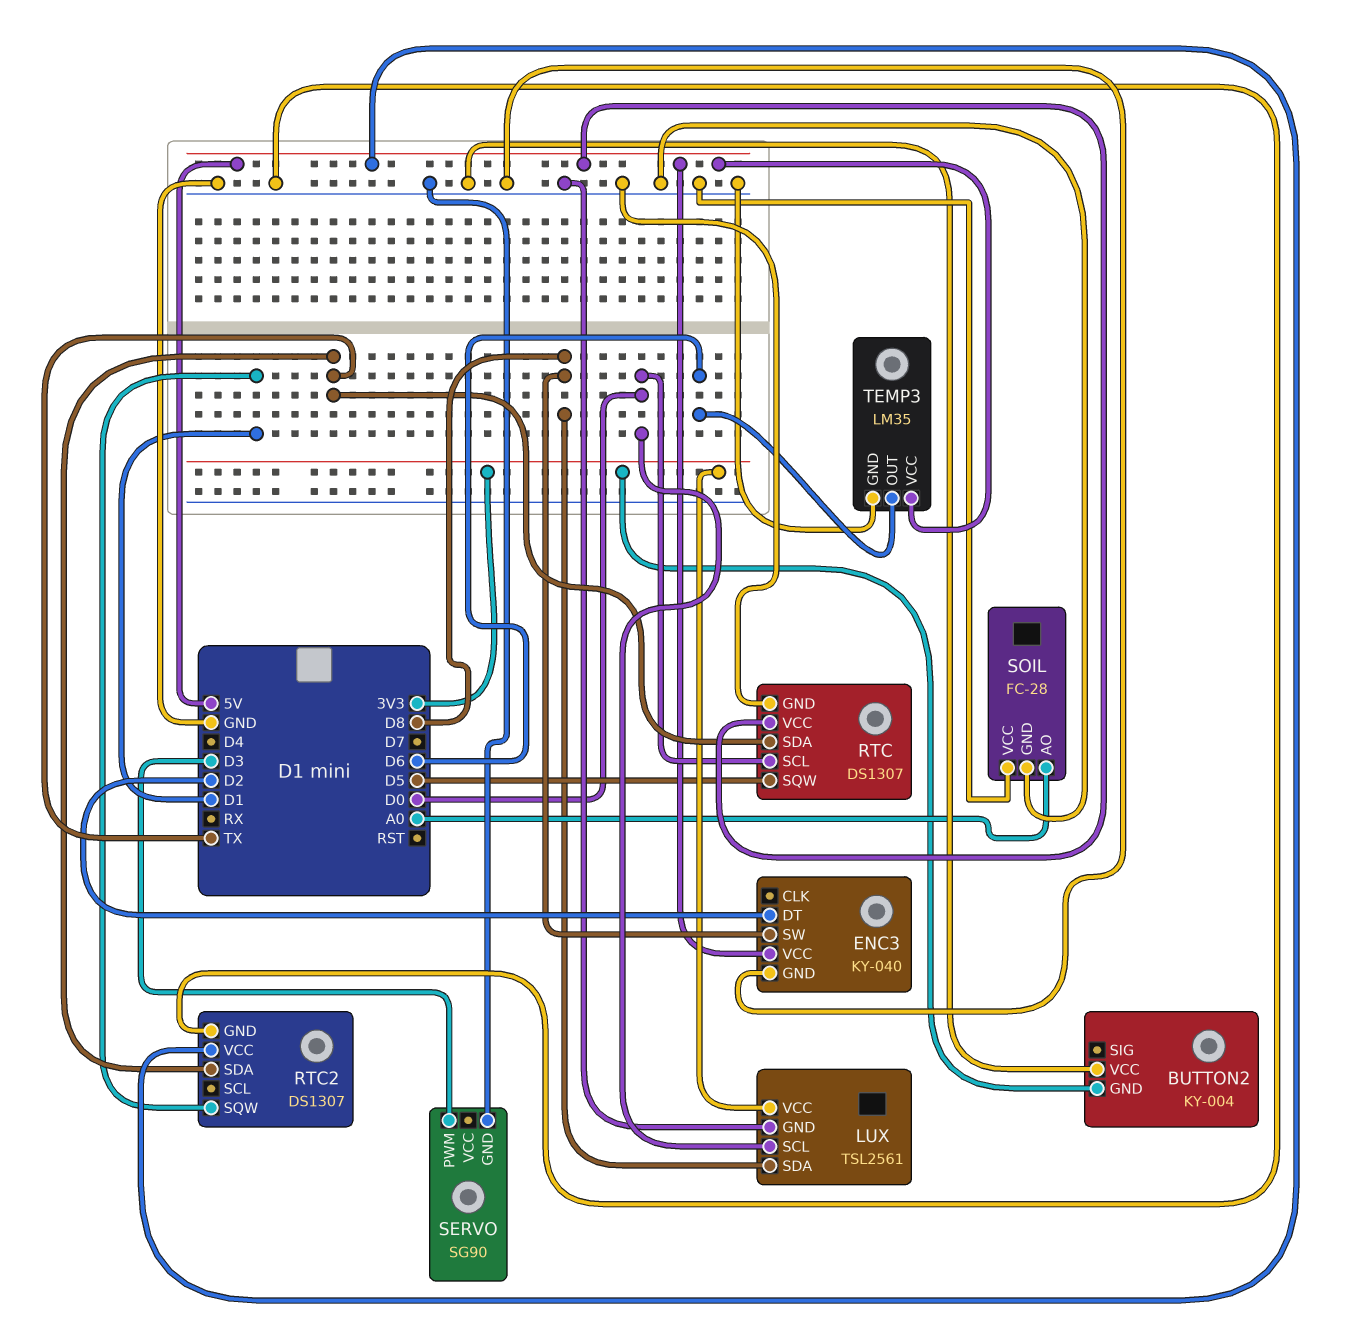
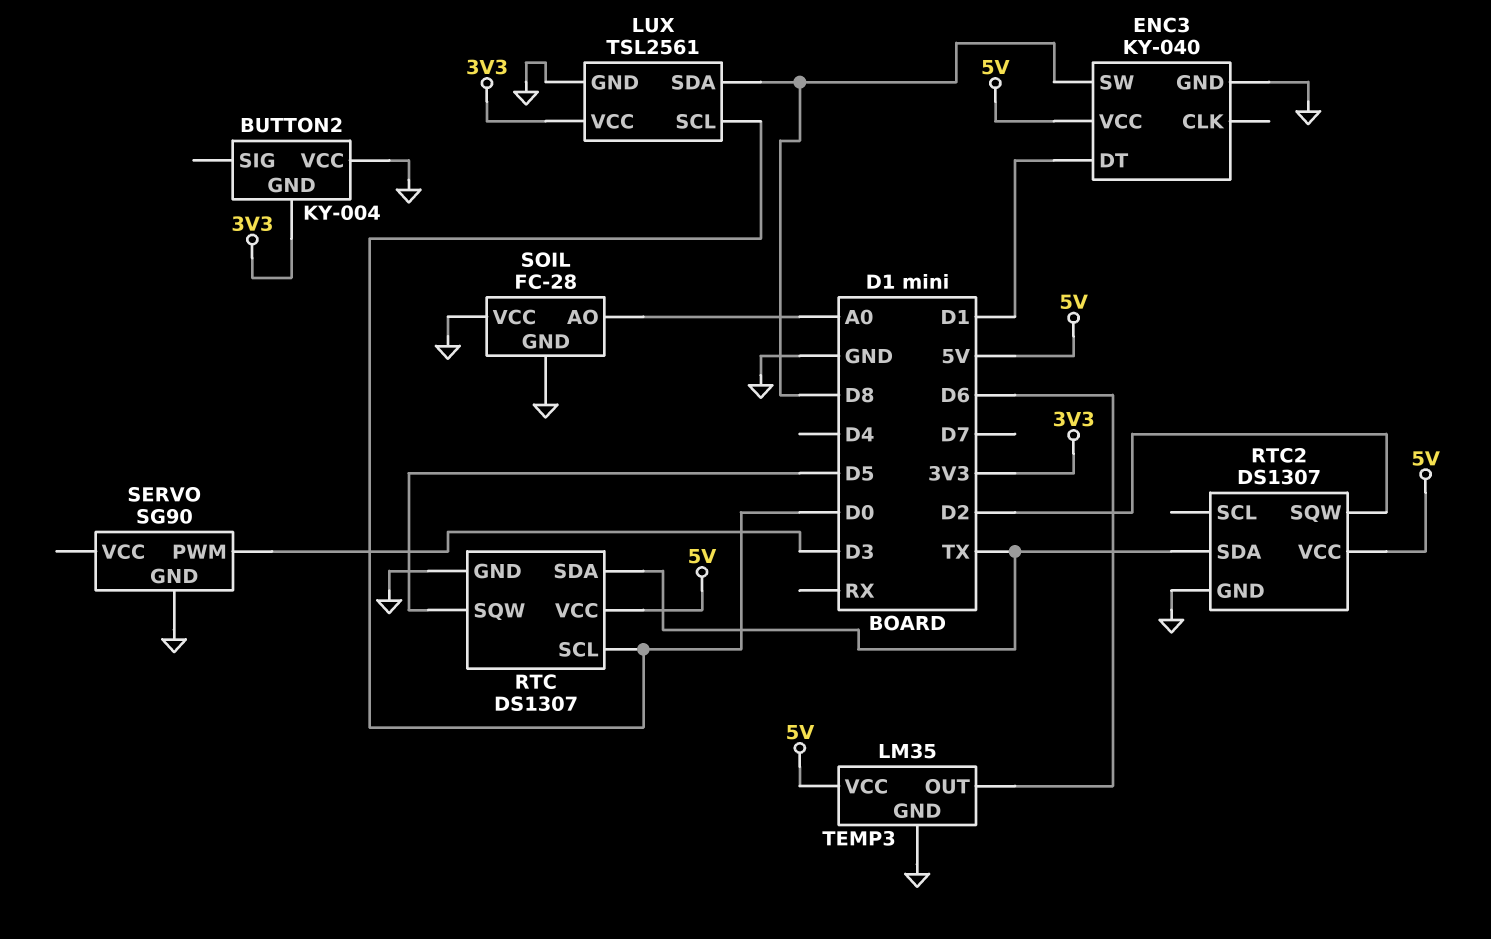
ENC3 pin DT: D2 -> D1
RTC2 pin SQW: D1 -> D2

